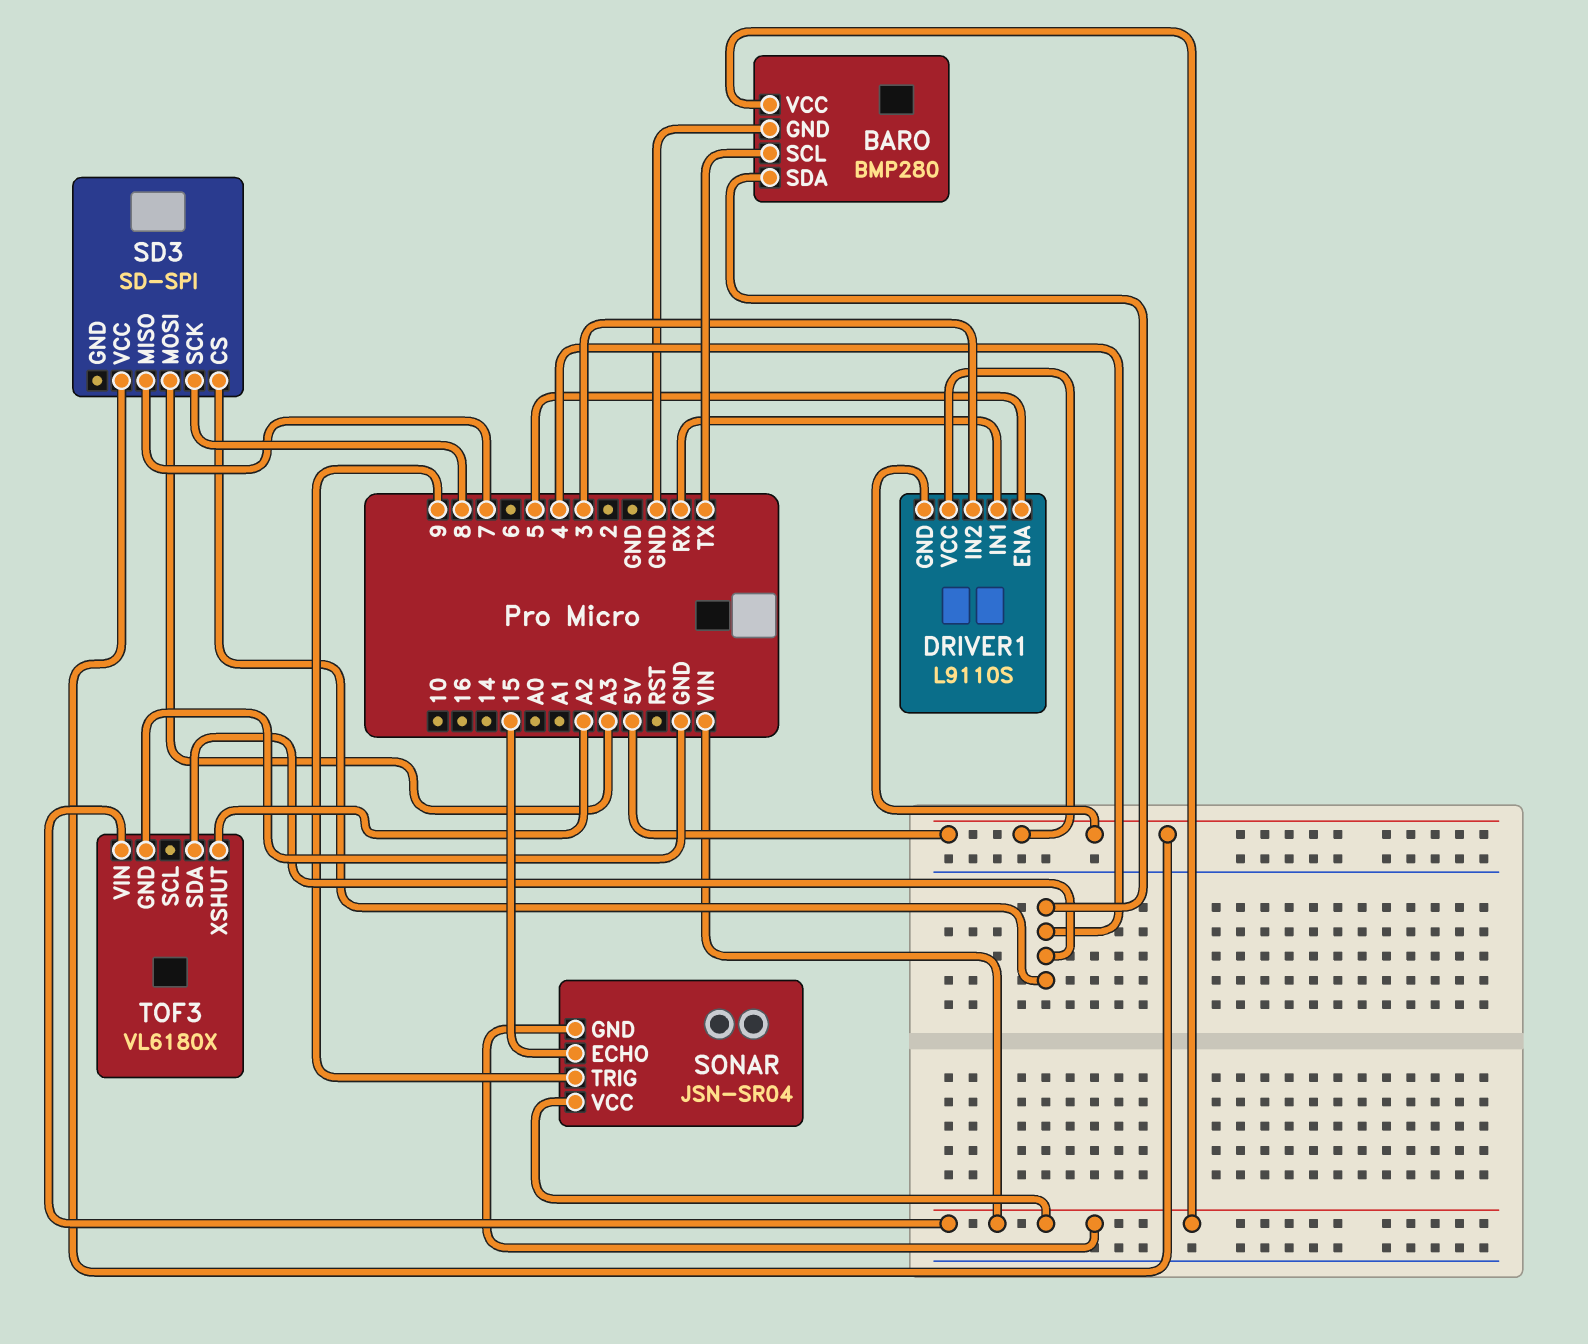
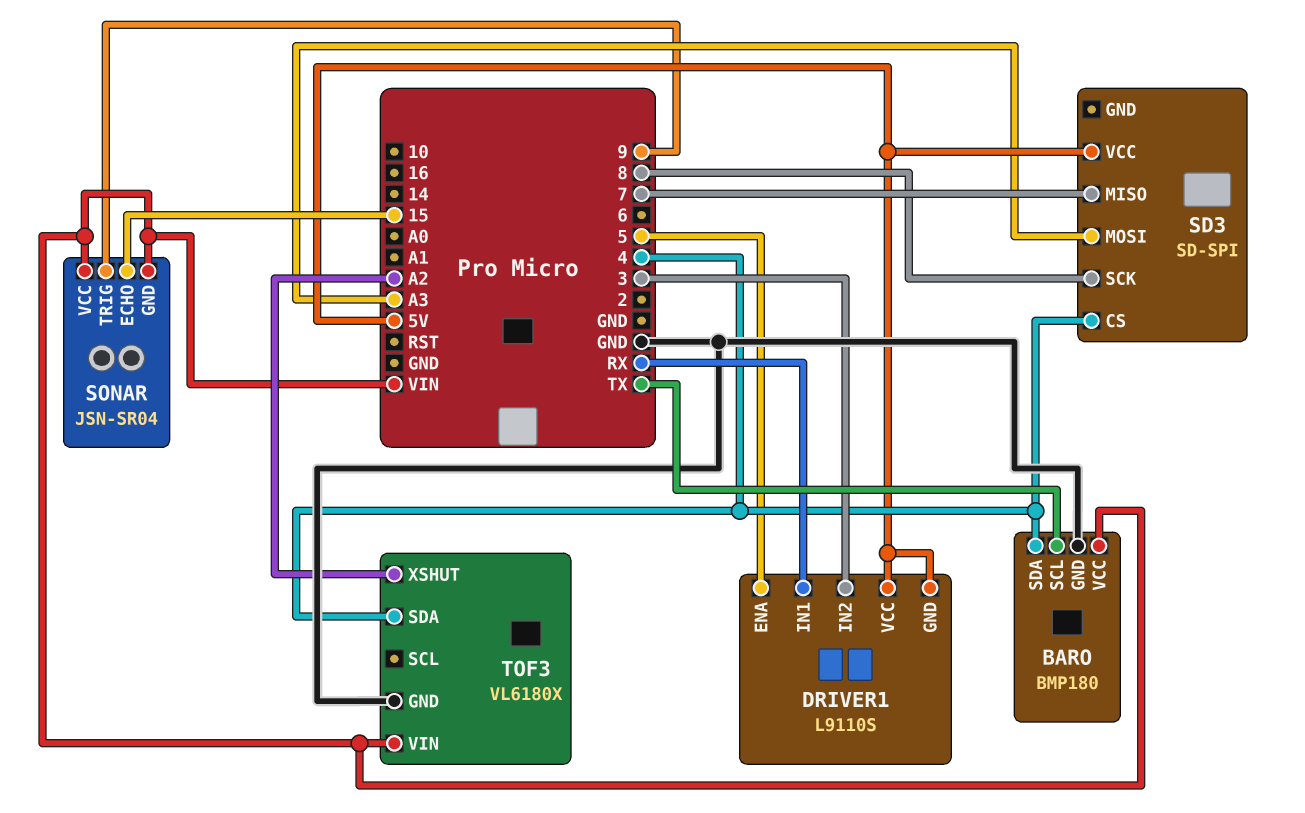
BARO: BMP280 -> BMP180

